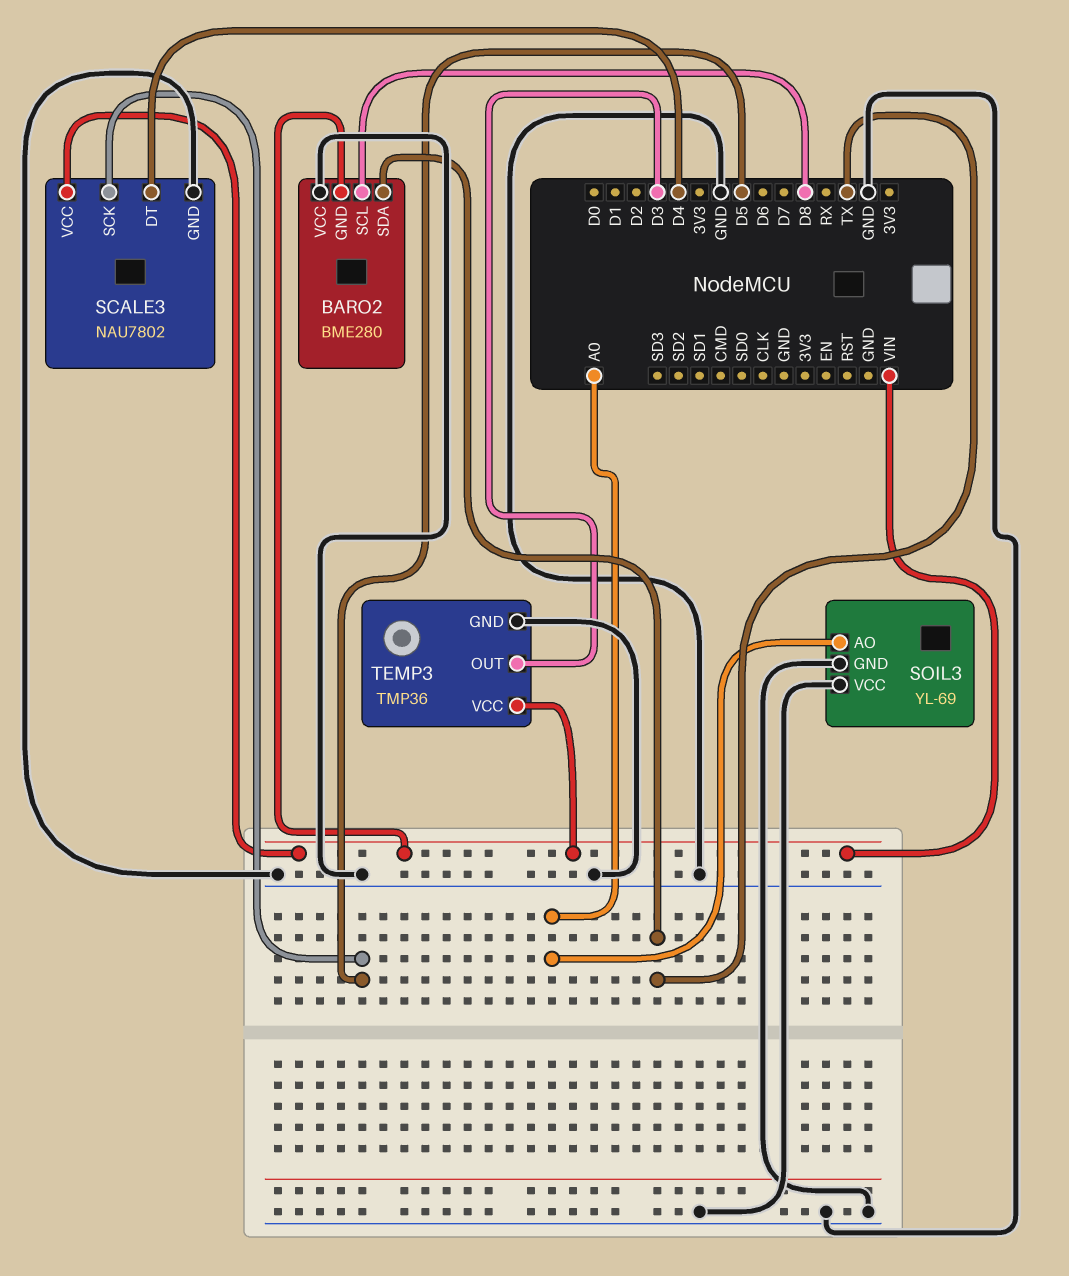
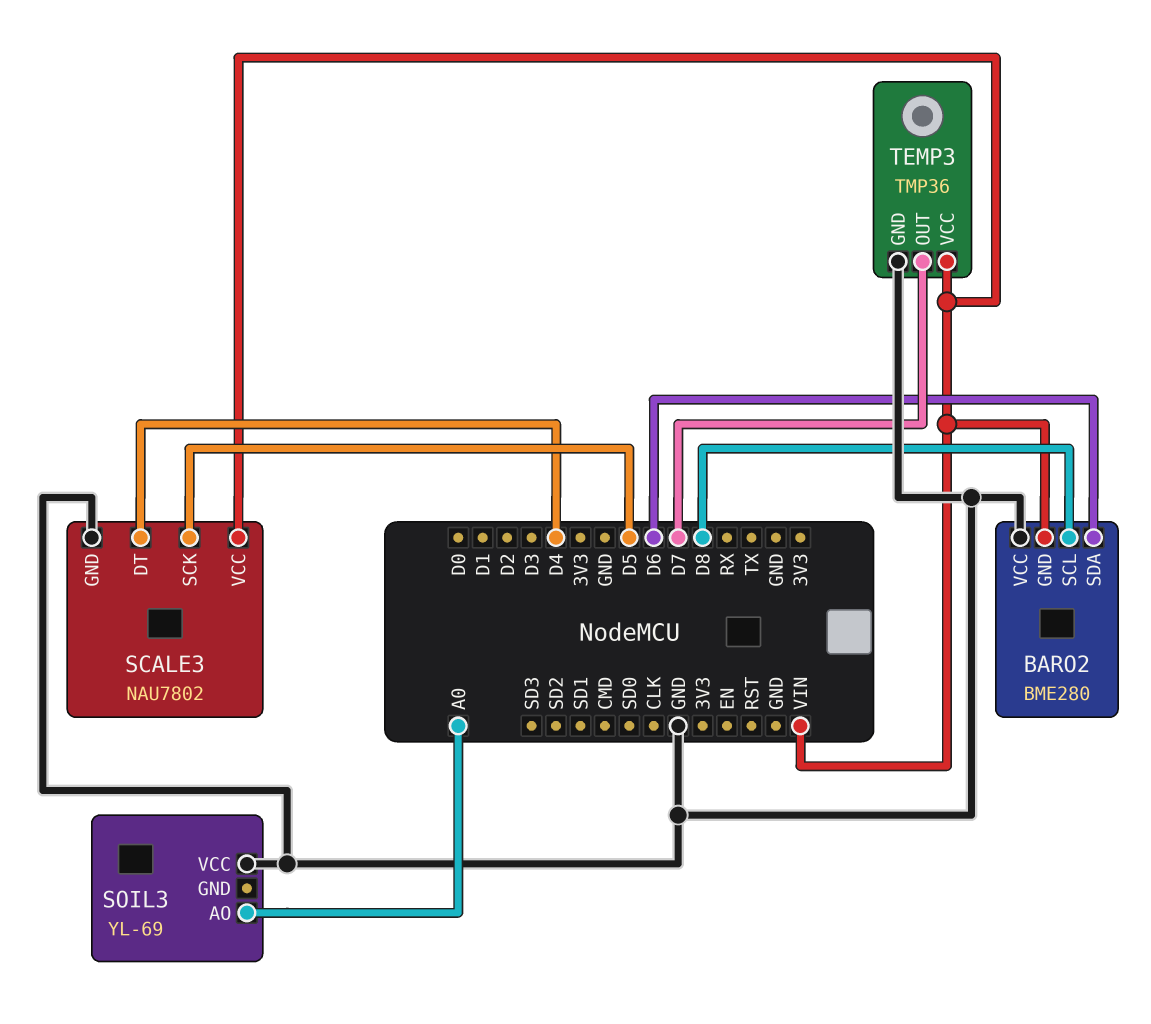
BARO2 pin SDA: TX -> D6
SOIL3 pin GND: GND -> none
TEMP3 pin OUT: D3 -> D7

